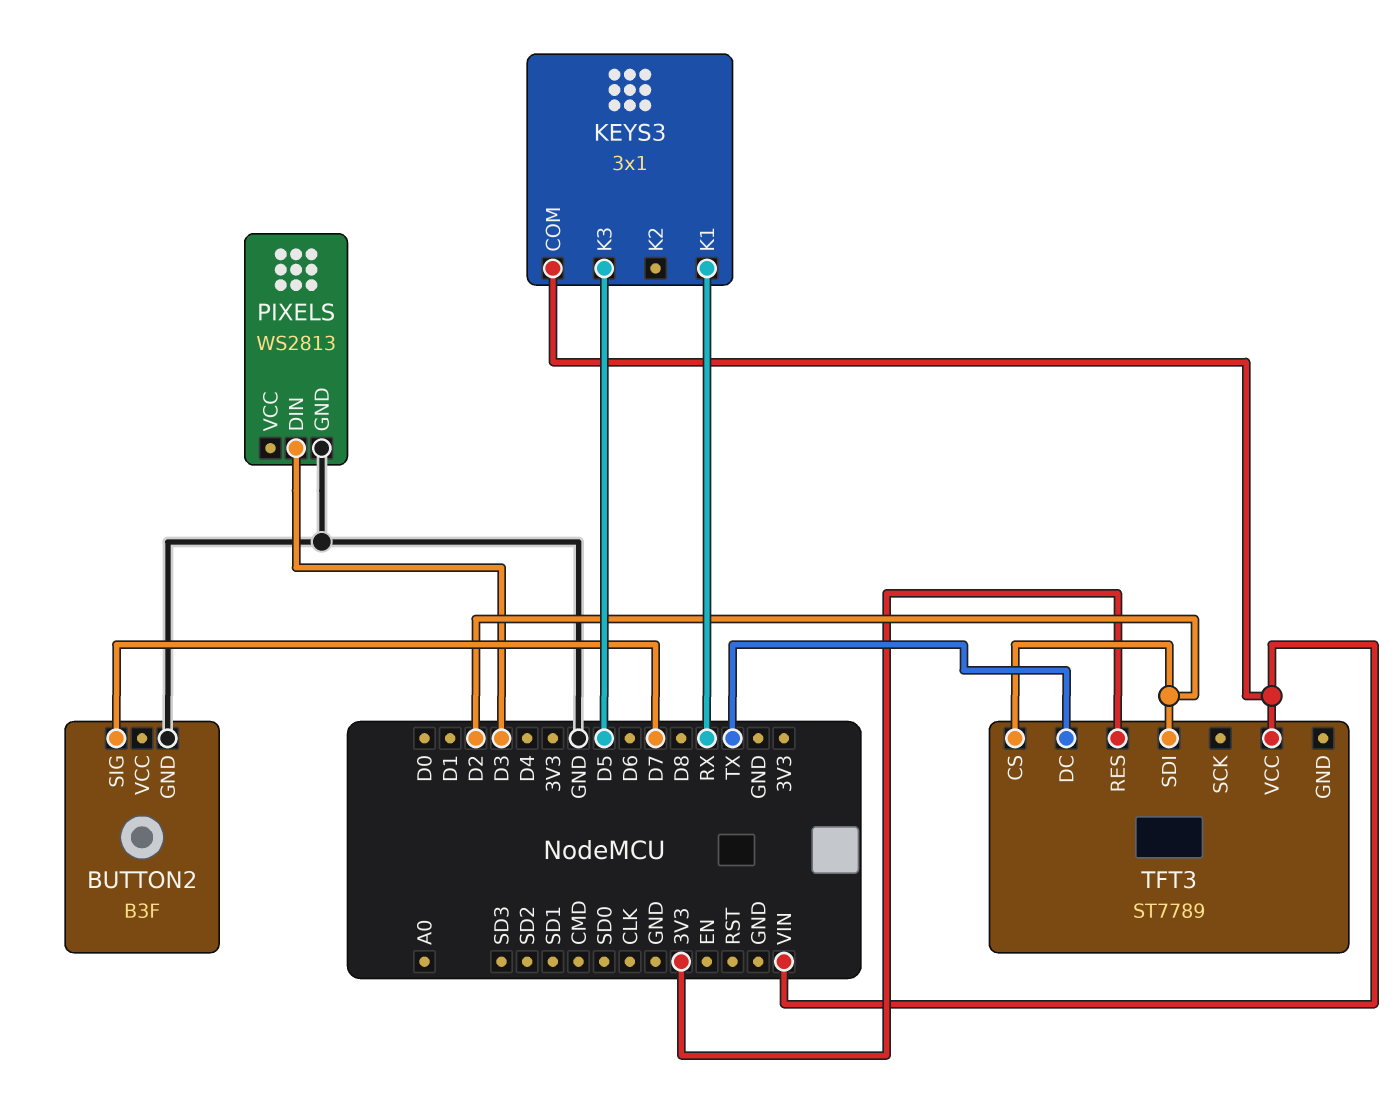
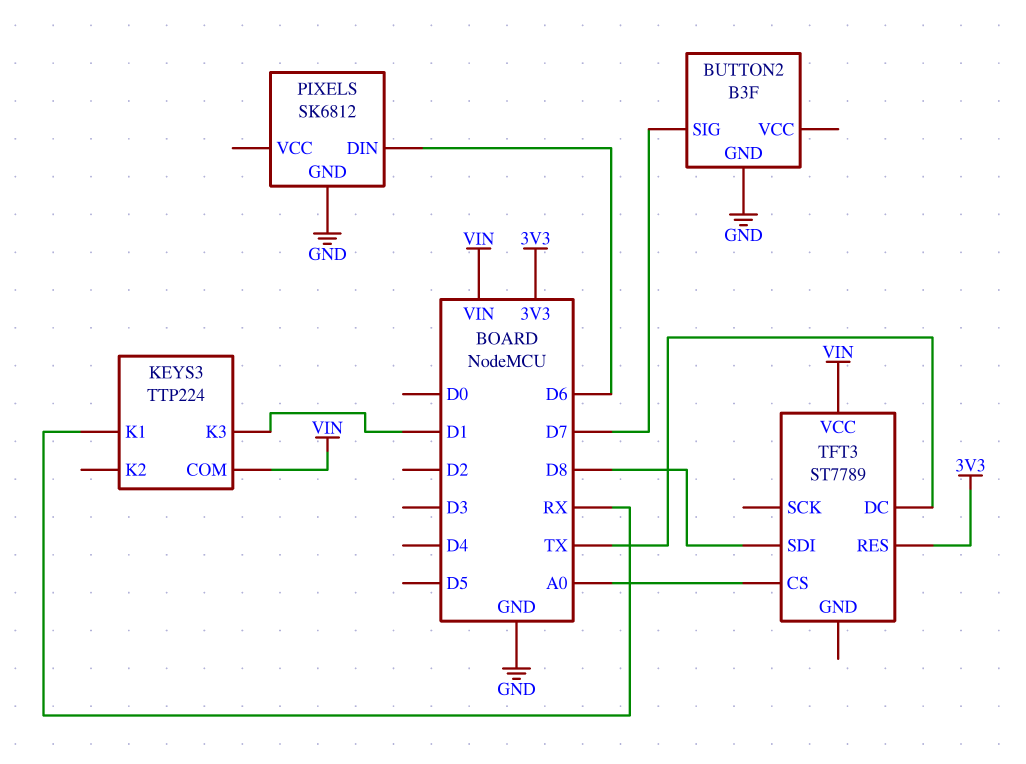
KEYS3: 3x1 -> TTP224
KEYS3 pin K3: D5 -> D1
PIXELS: WS2813 -> SK6812
PIXELS pin DIN: D3 -> D6
TFT3 pin CS: D2 -> A0
TFT3 pin SDI: D2 -> D8

